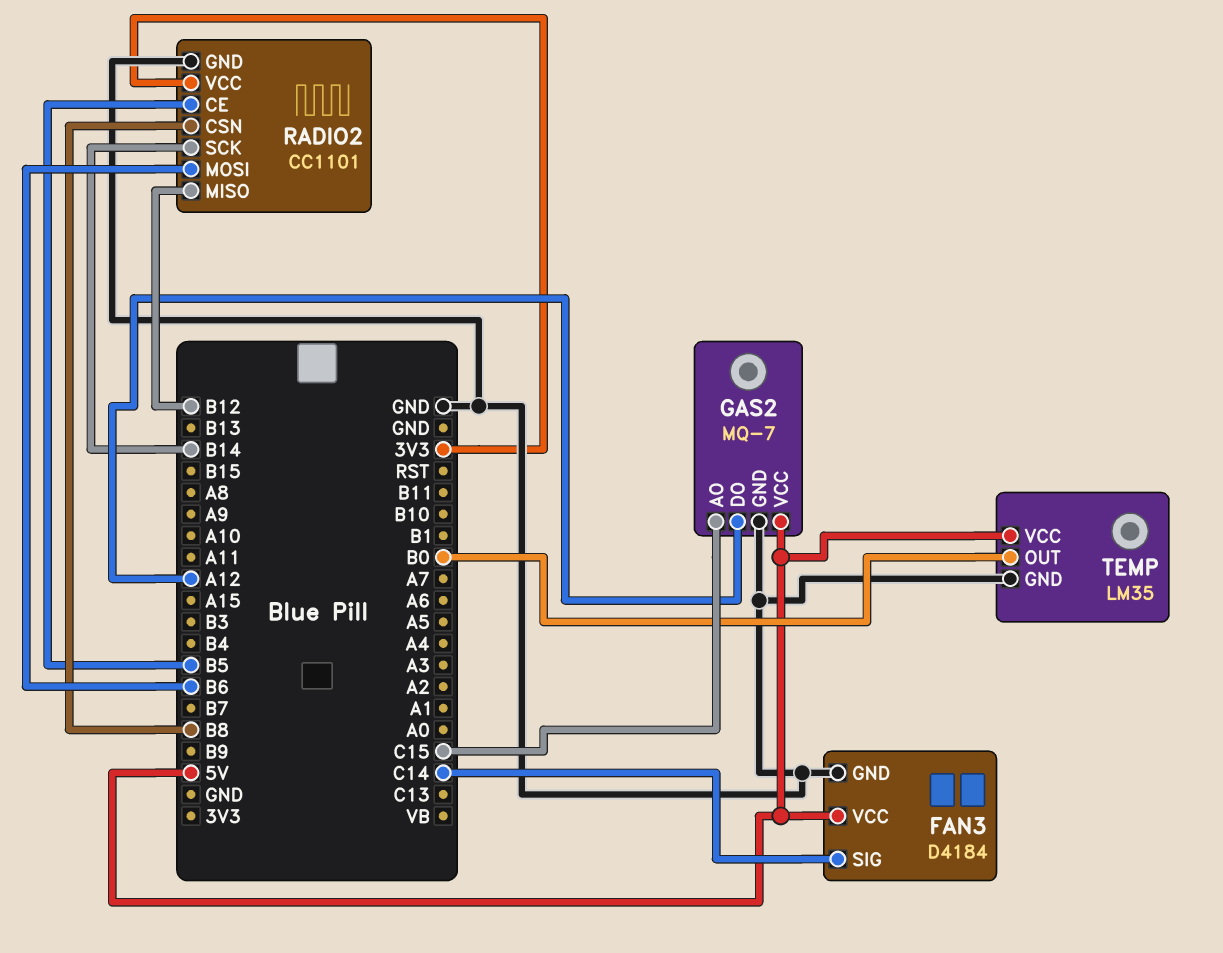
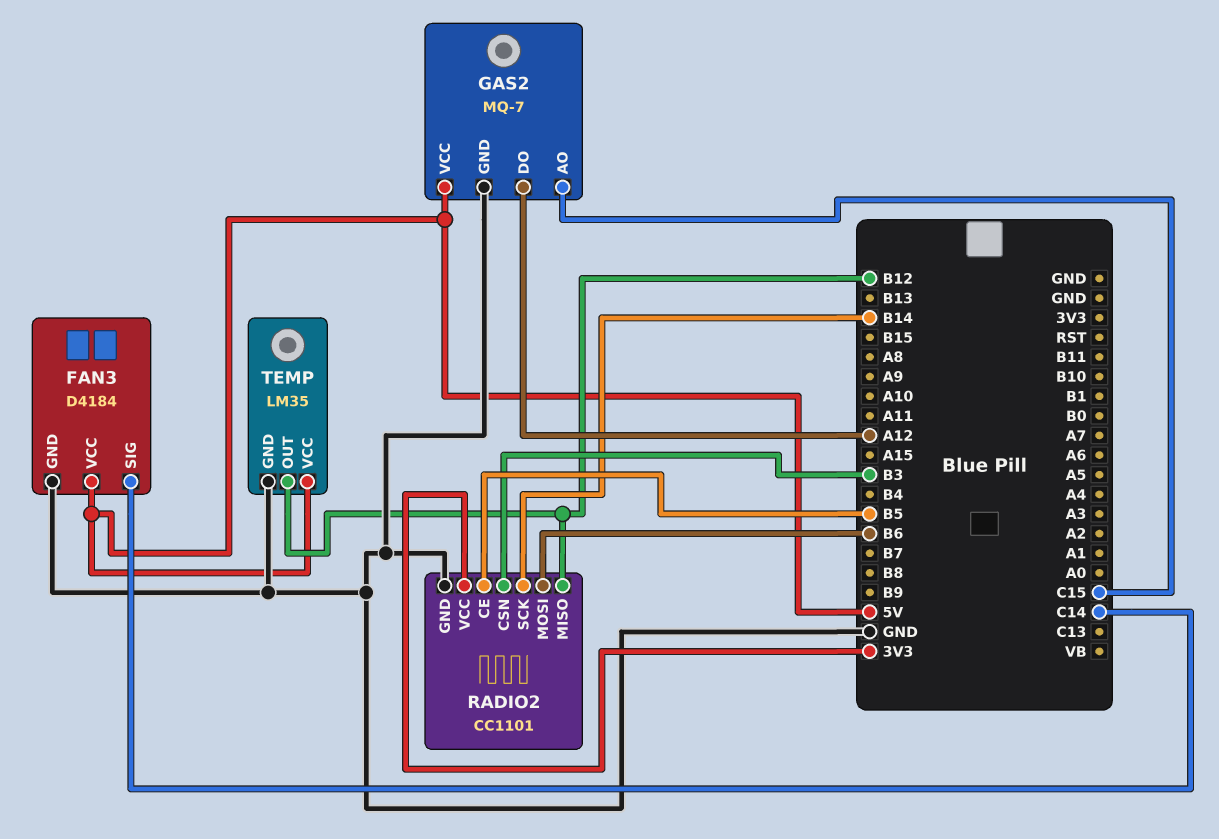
RADIO2 pin CSN: B8 -> B3
TEMP pin OUT: B0 -> B12

